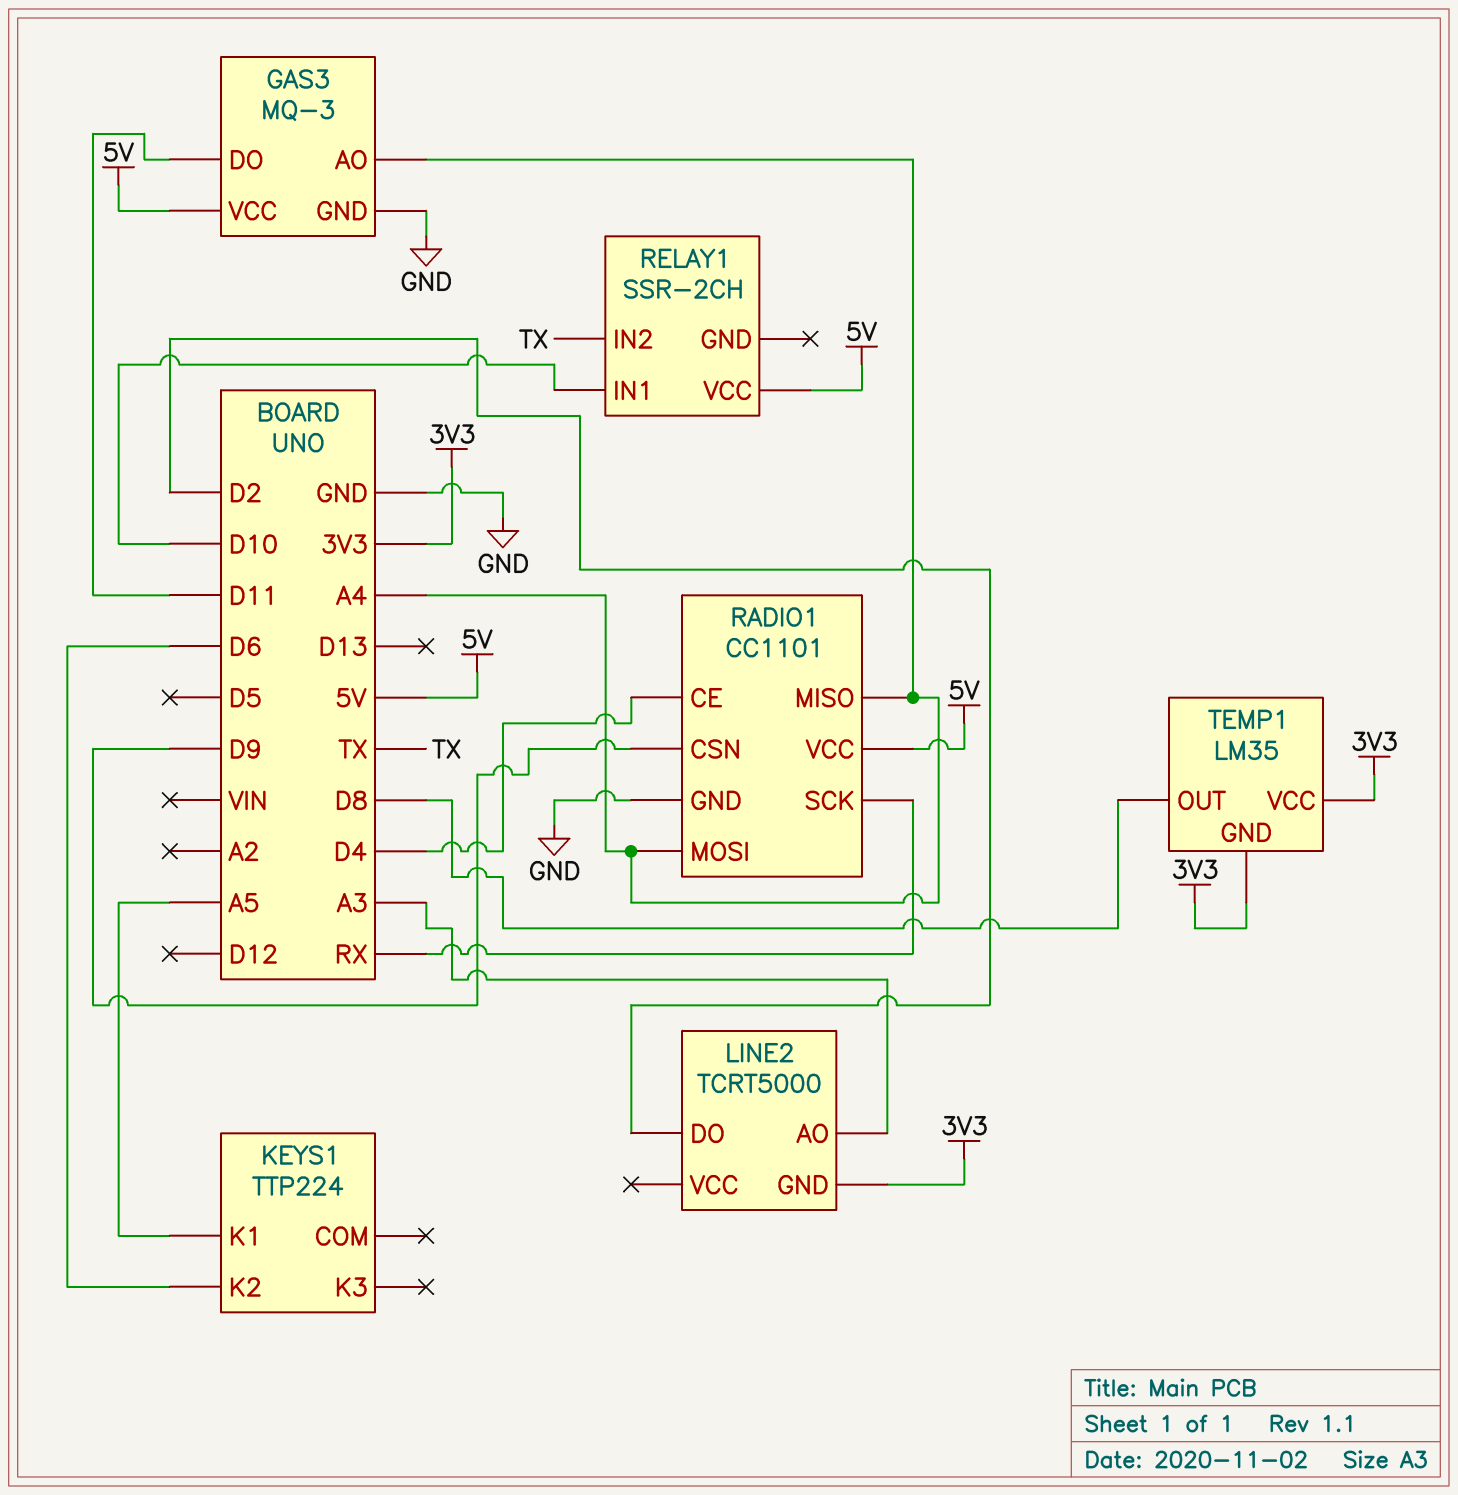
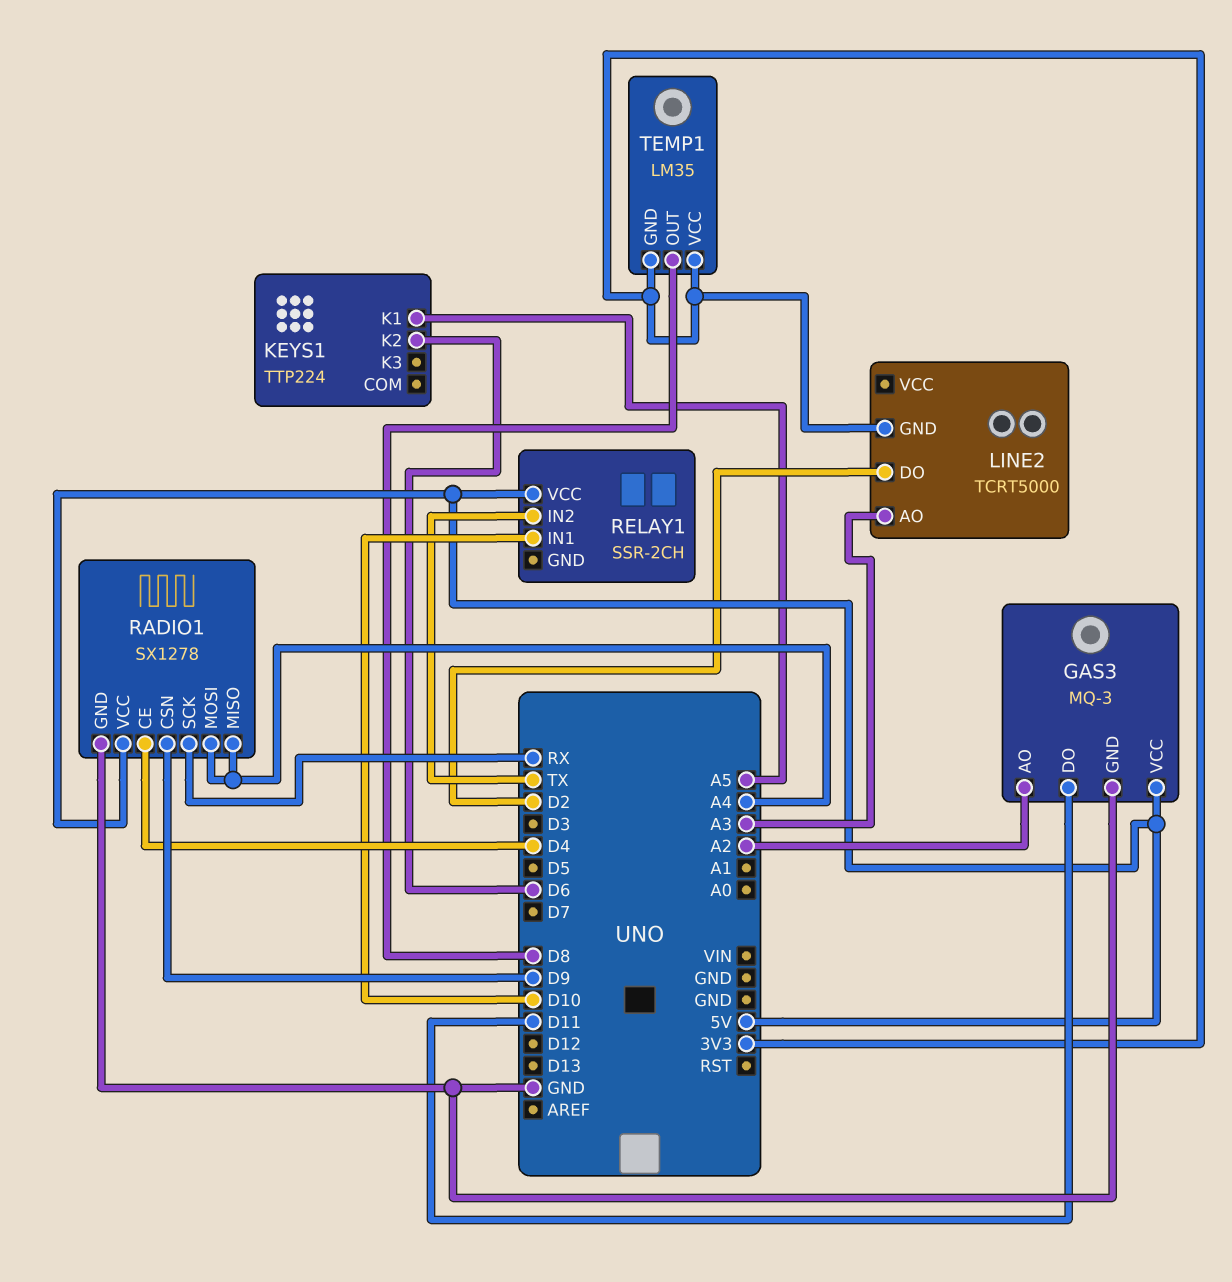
GAS3 pin AO: A4 -> A2
RADIO1: CC1101 -> SX1278

